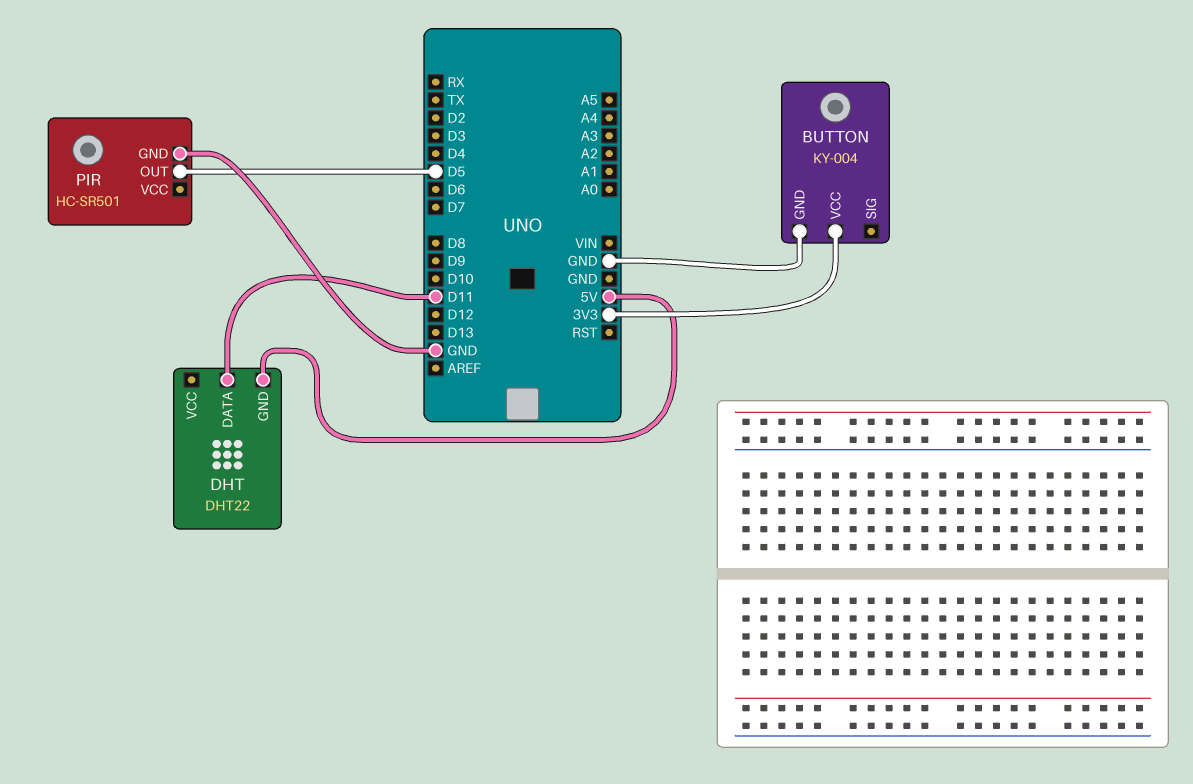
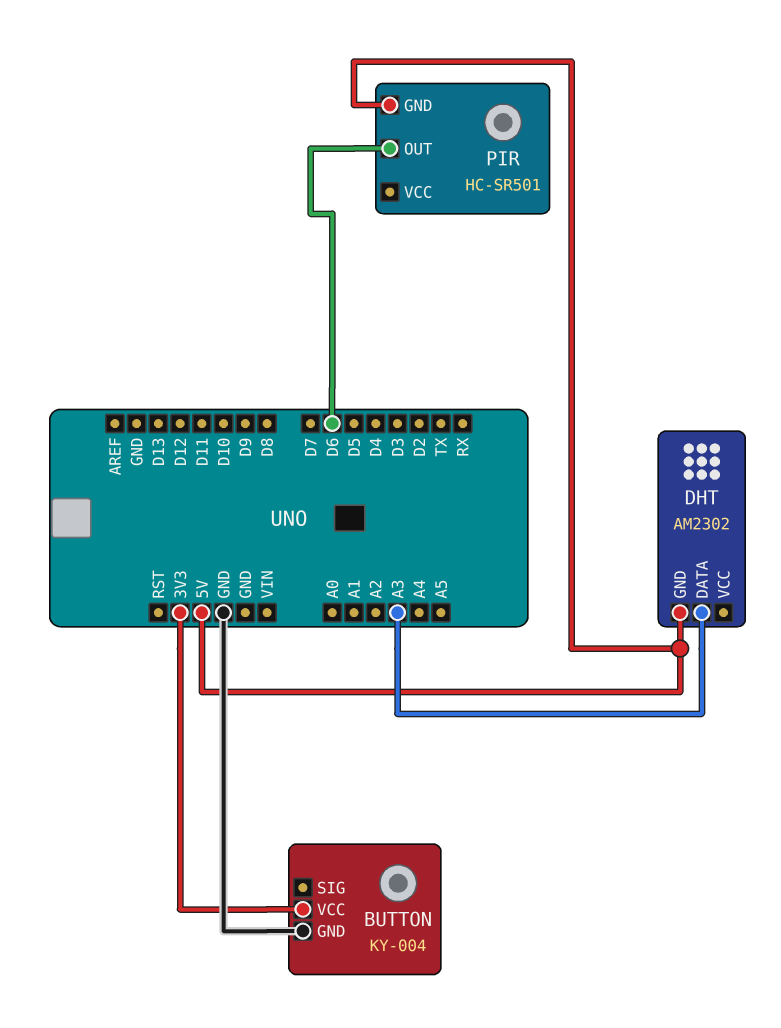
DHT: DHT22 -> AM2302
DHT pin DATA: D11 -> A3
PIR pin GND: GND -> 5V
PIR pin OUT: D5 -> D6

